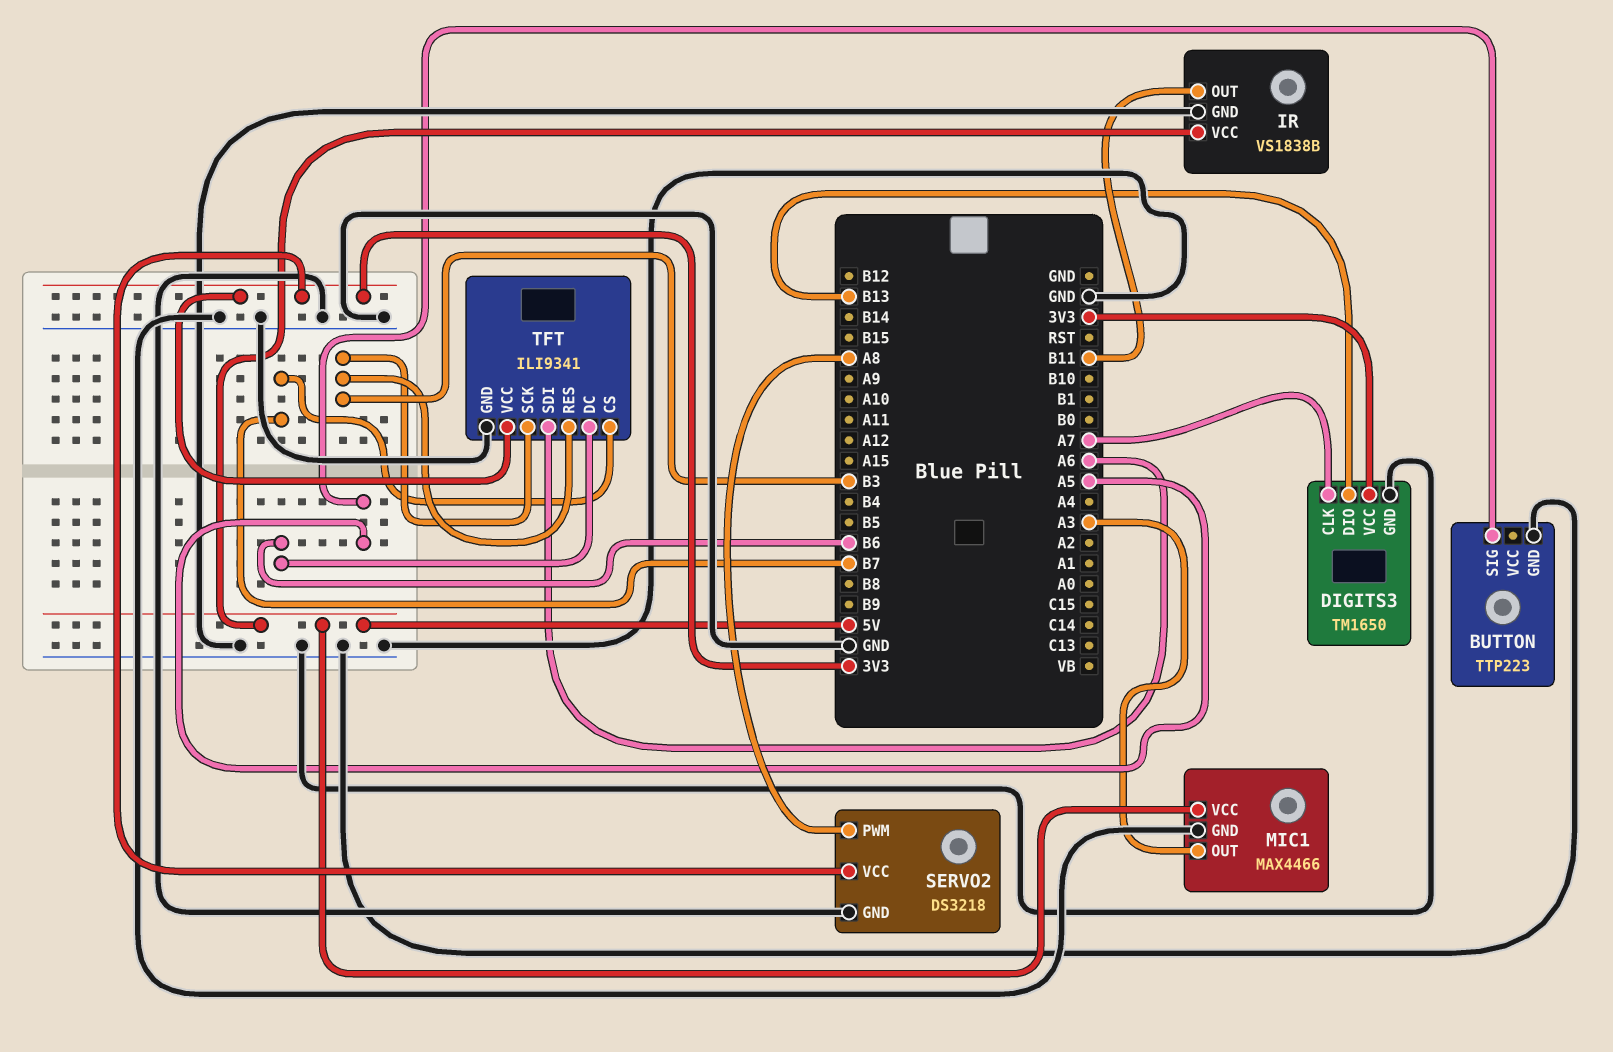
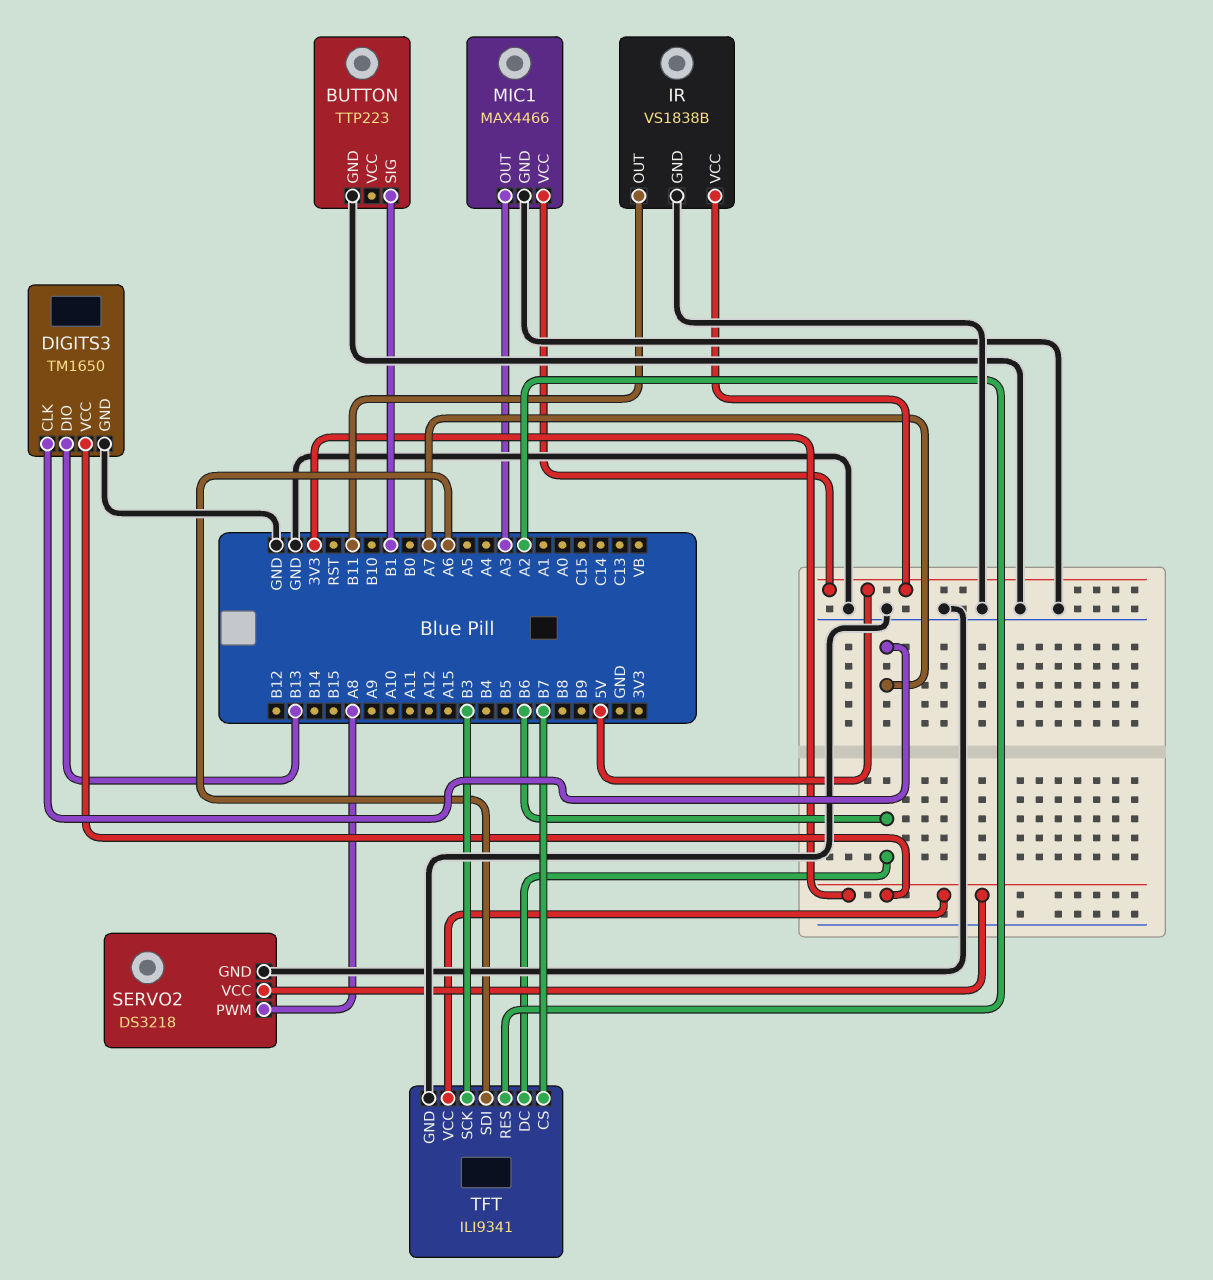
BUTTON pin SIG: A5 -> B1
TFT pin RES: B3 -> A2

